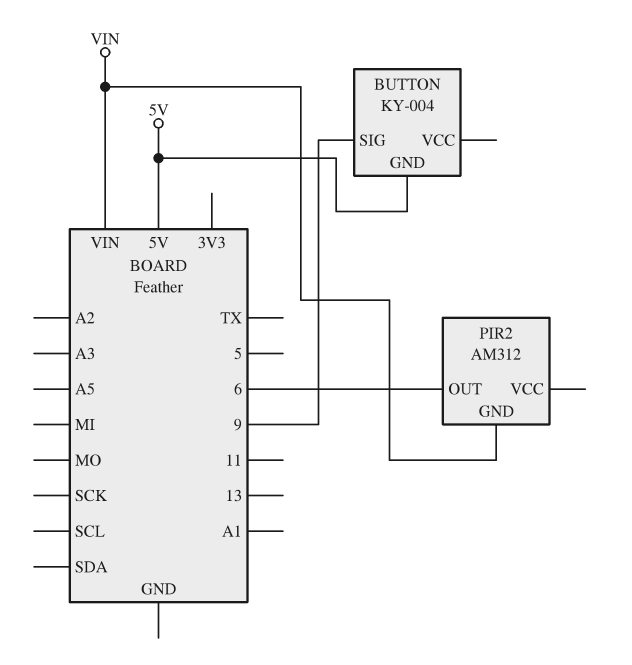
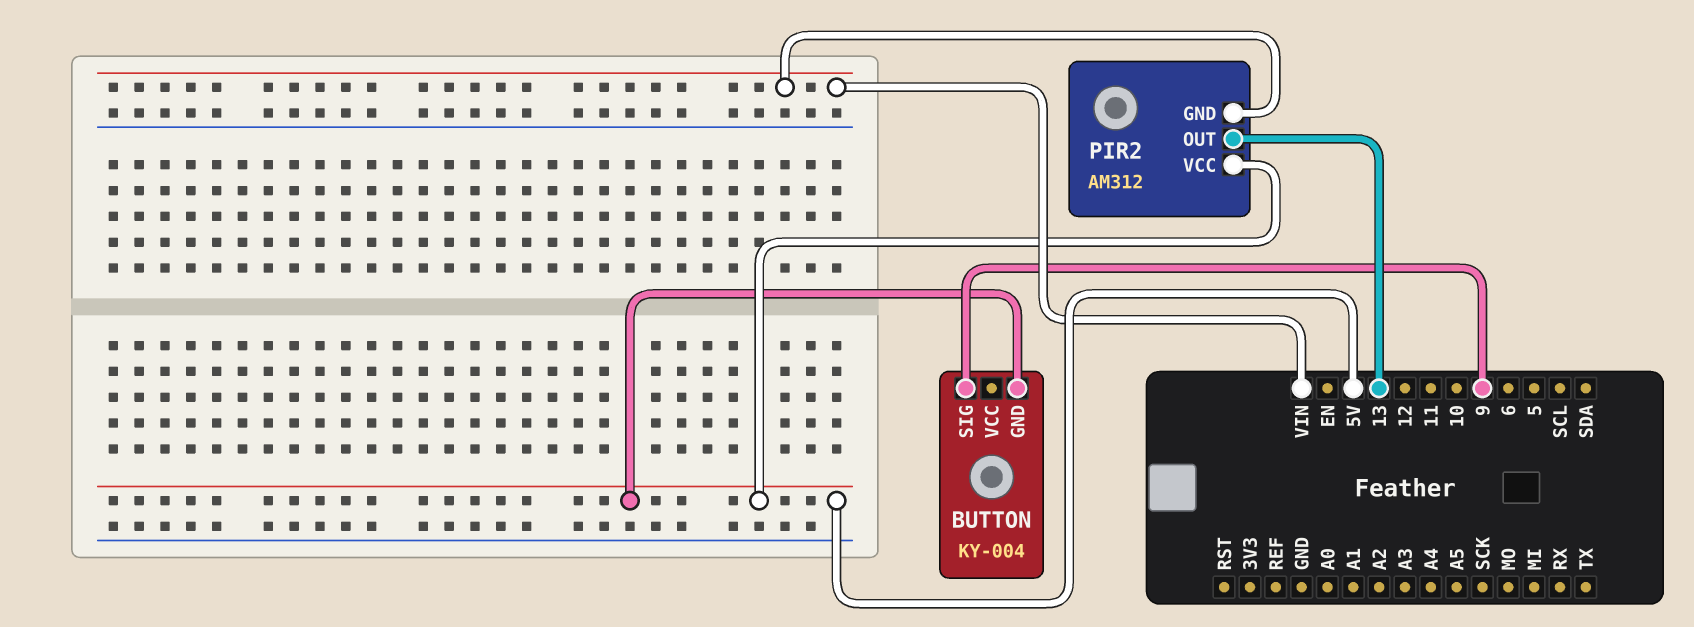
PIR2 pin OUT: 6 -> 13
PIR2 pin VCC: none -> 5V

